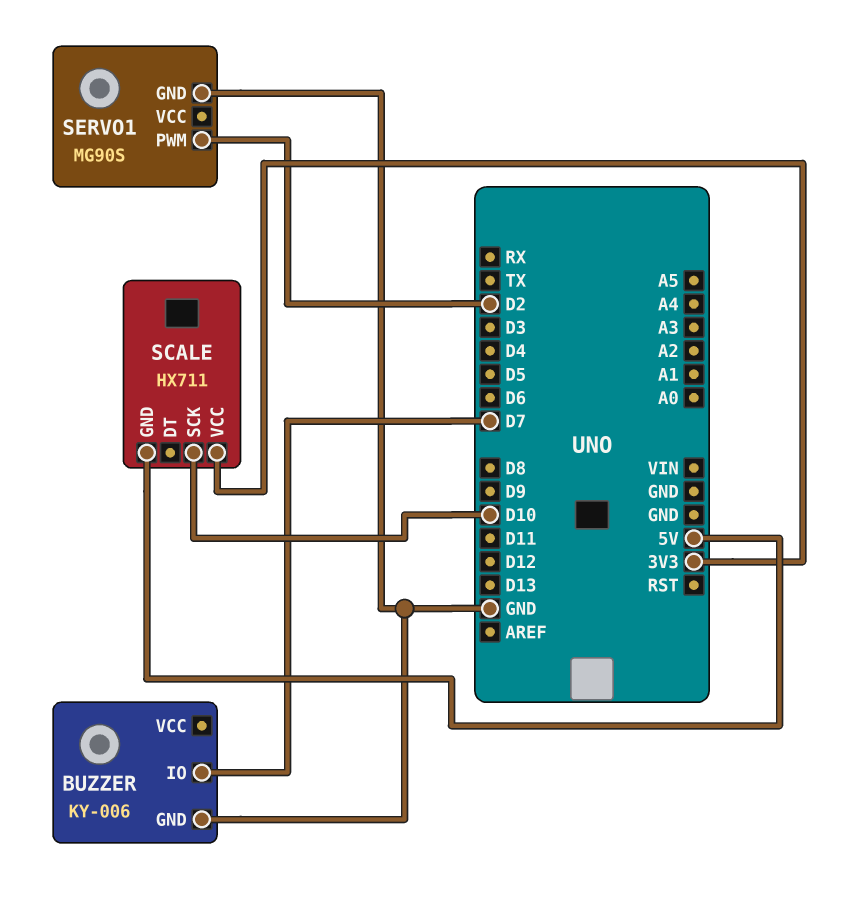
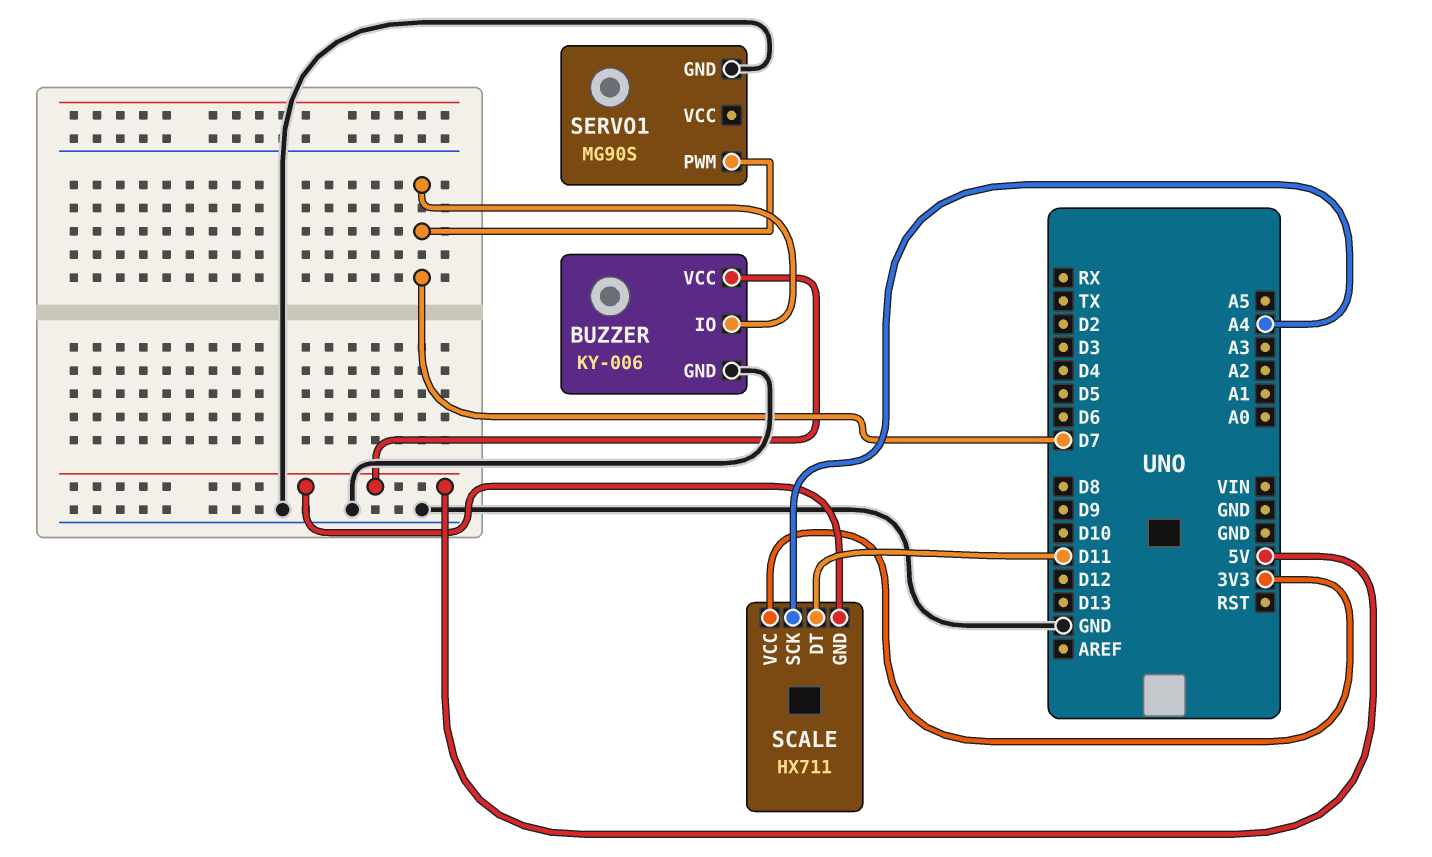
BUZZER pin VCC: none -> 5V
SCALE pin DT: none -> D11
SCALE pin SCK: D10 -> A4
SERVO1 pin PWM: D2 -> D7

